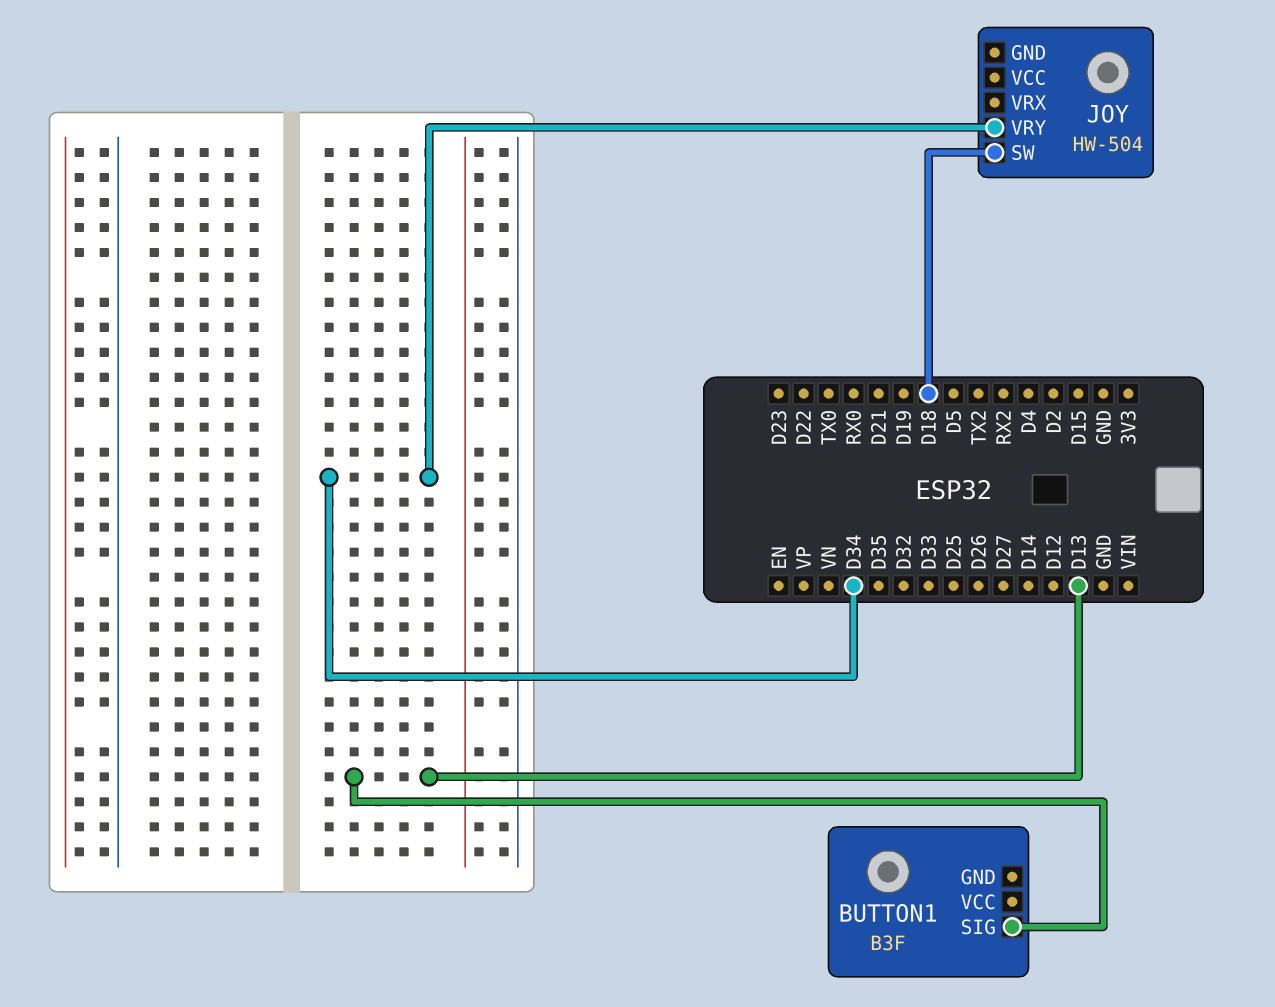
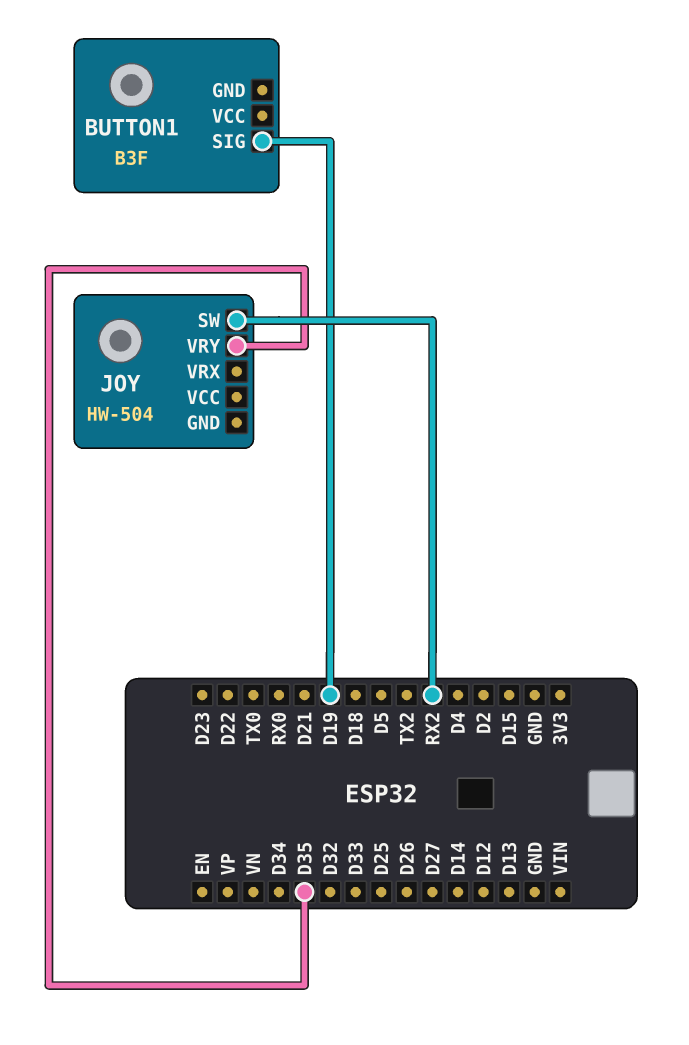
BUTTON1 pin SIG: D13 -> D19
JOY pin SW: D18 -> RX2
JOY pin VRY: D34 -> D35

